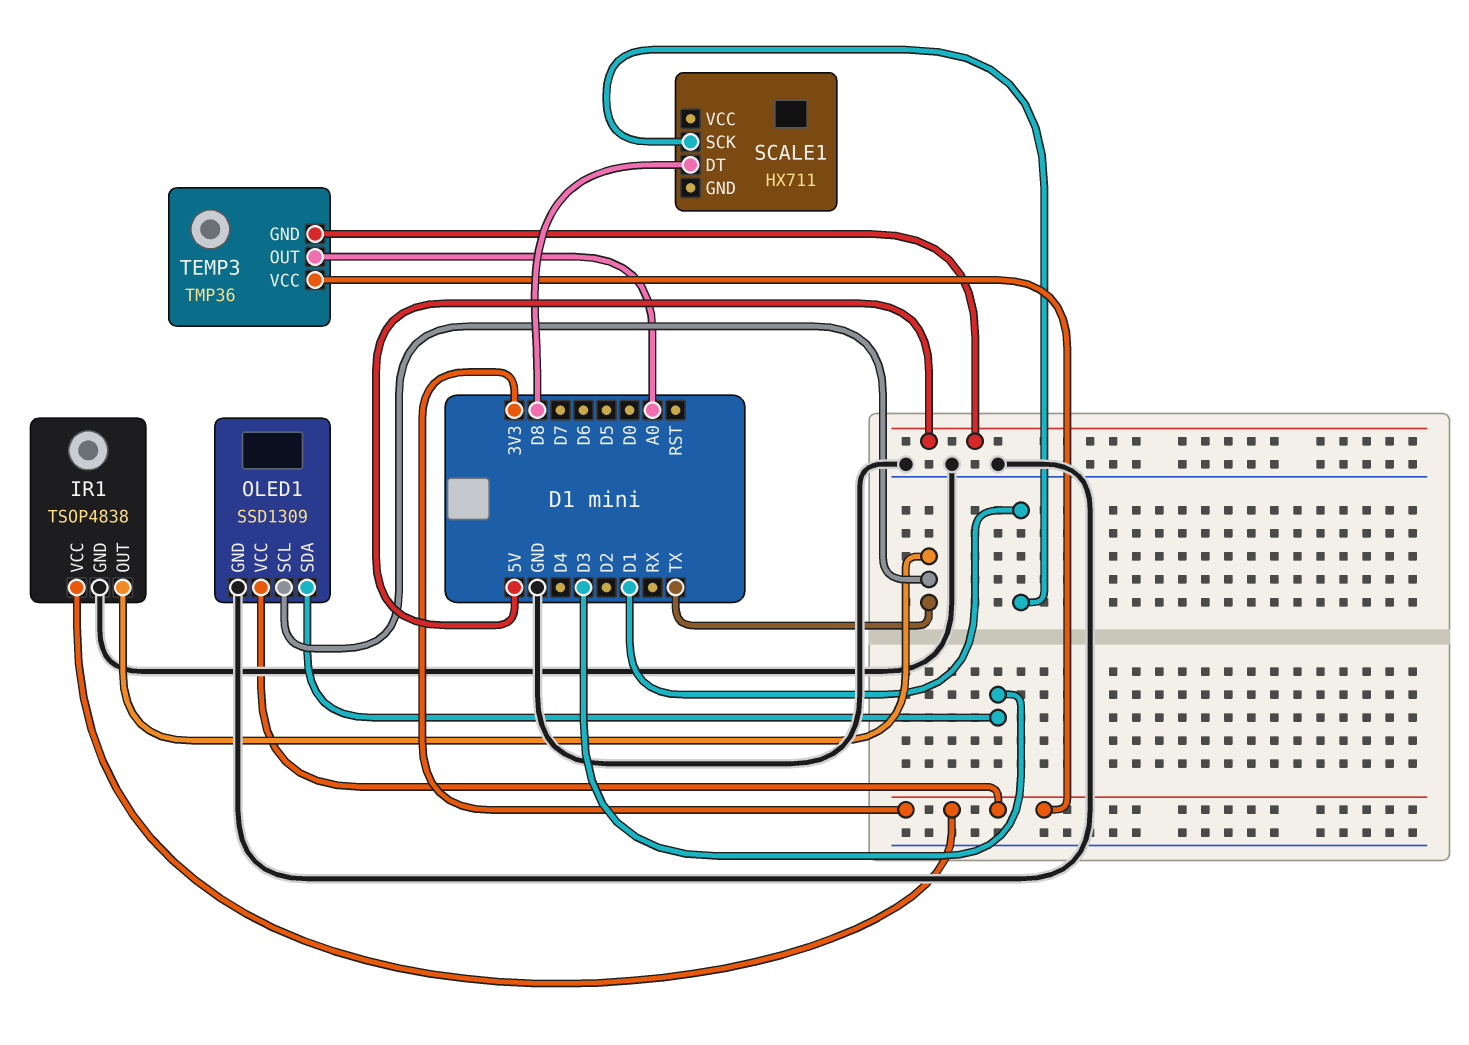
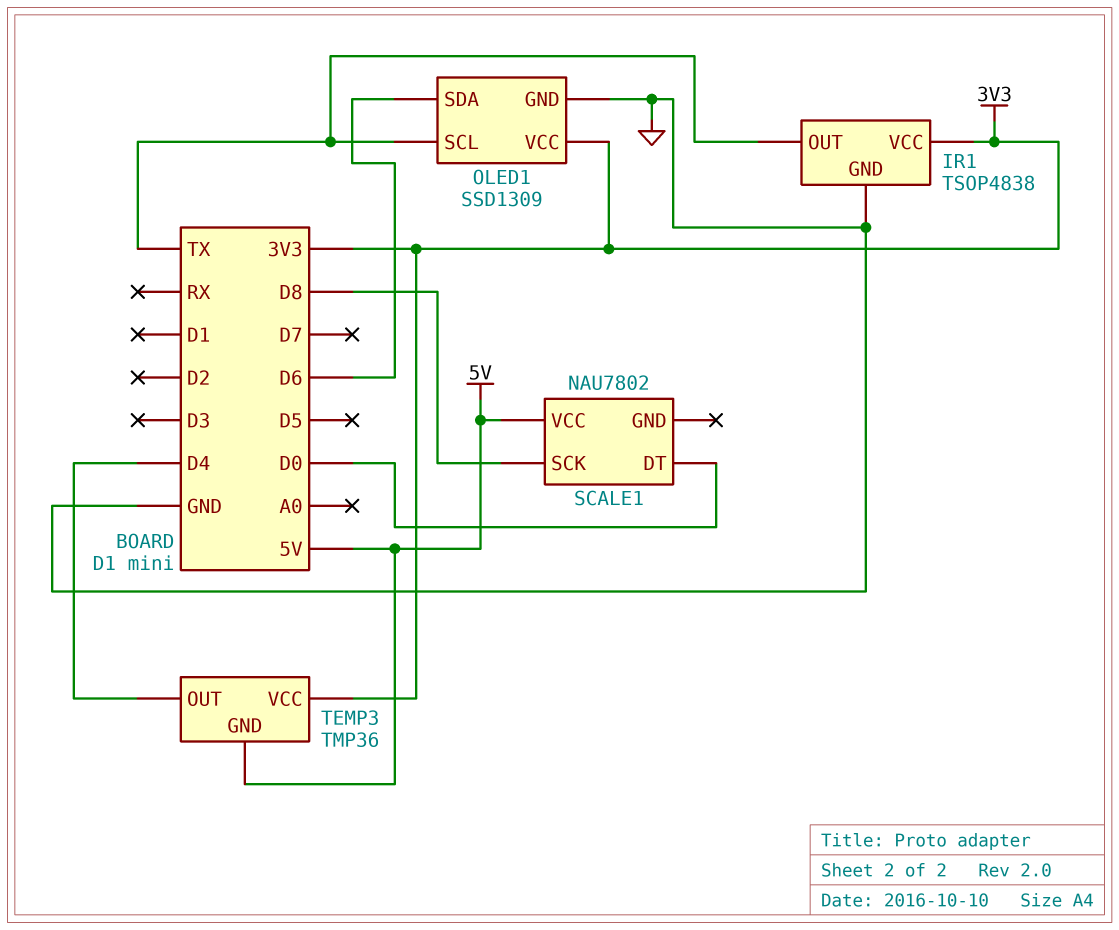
OLED1 pin SDA: D3 -> D6
SCALE1: HX711 -> NAU7802
SCALE1 pin DT: D8 -> D0
SCALE1 pin SCK: D1 -> D8
SCALE1 pin VCC: none -> 5V
TEMP3 pin OUT: A0 -> D4

